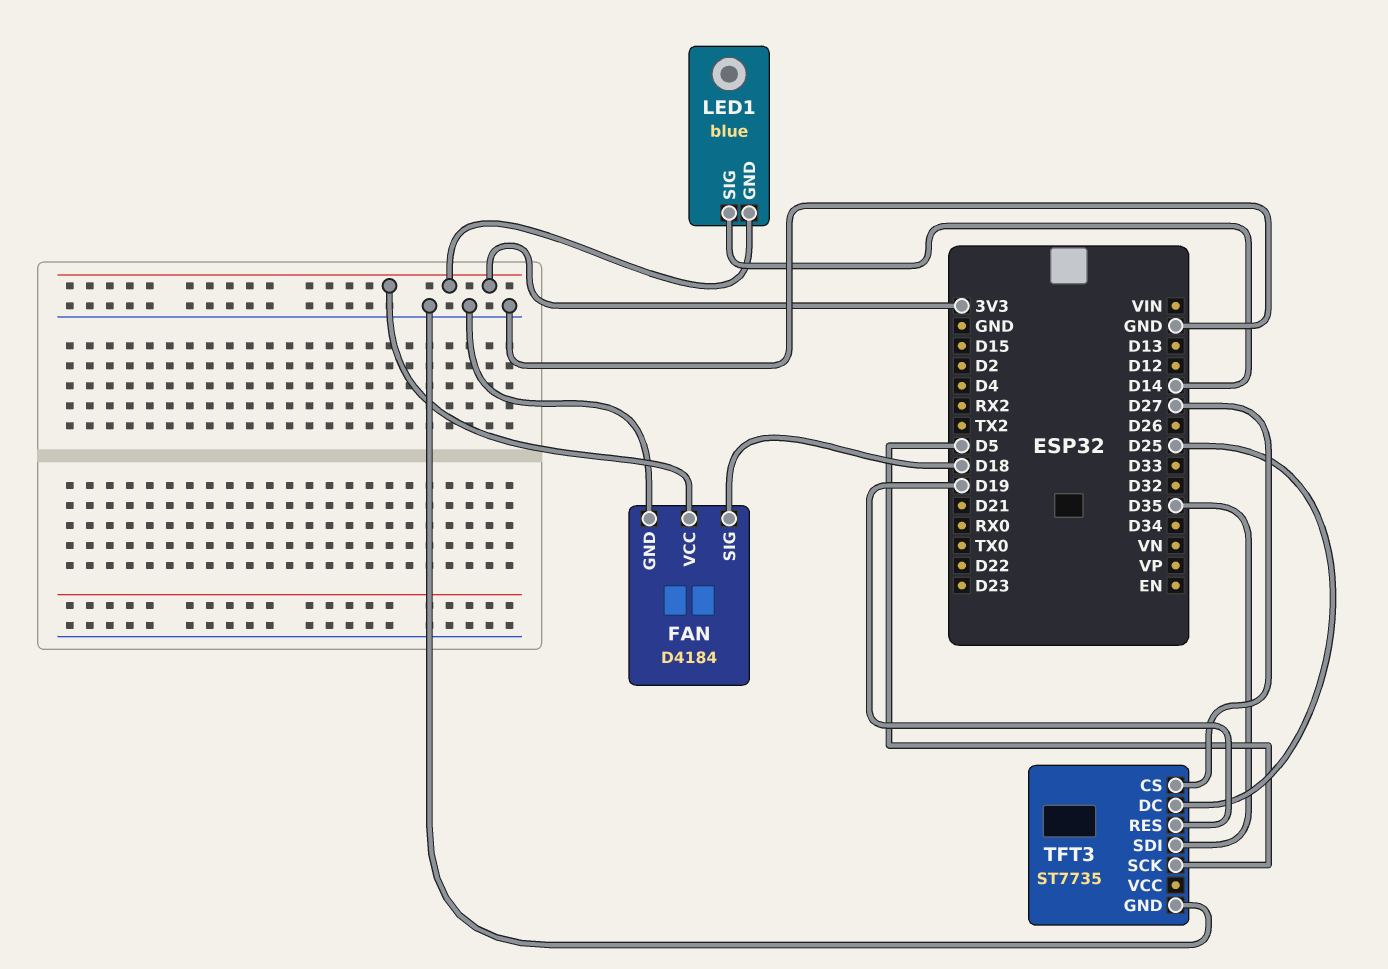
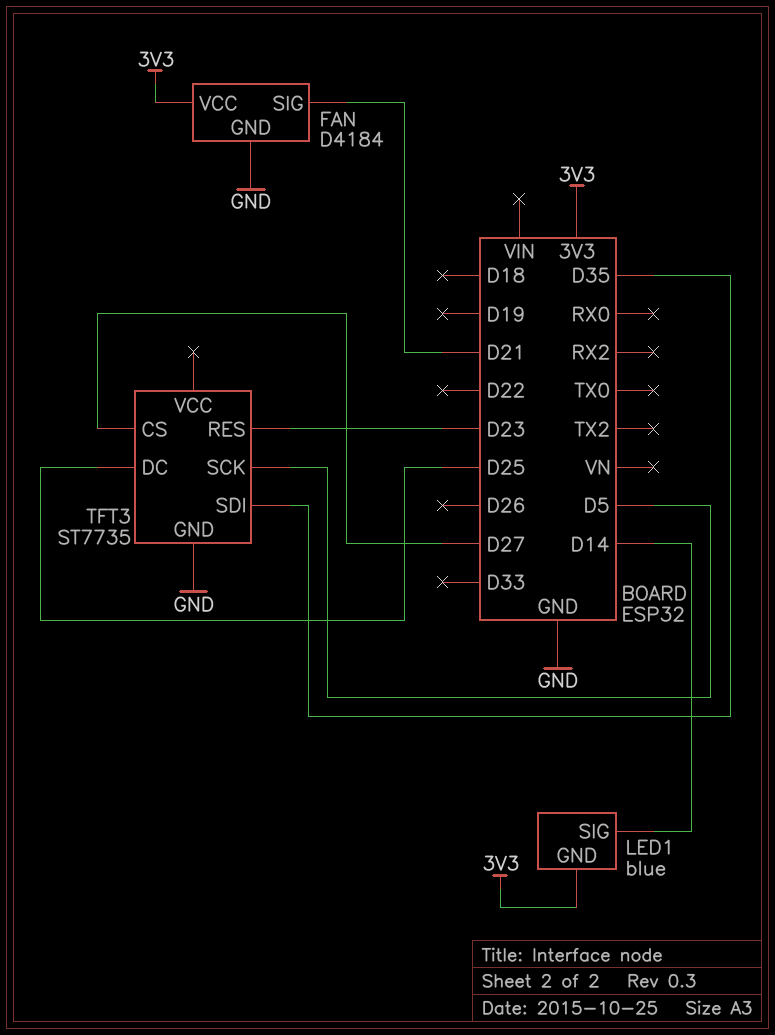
FAN pin SIG: D18 -> D21
TFT3 pin RES: D19 -> D23

